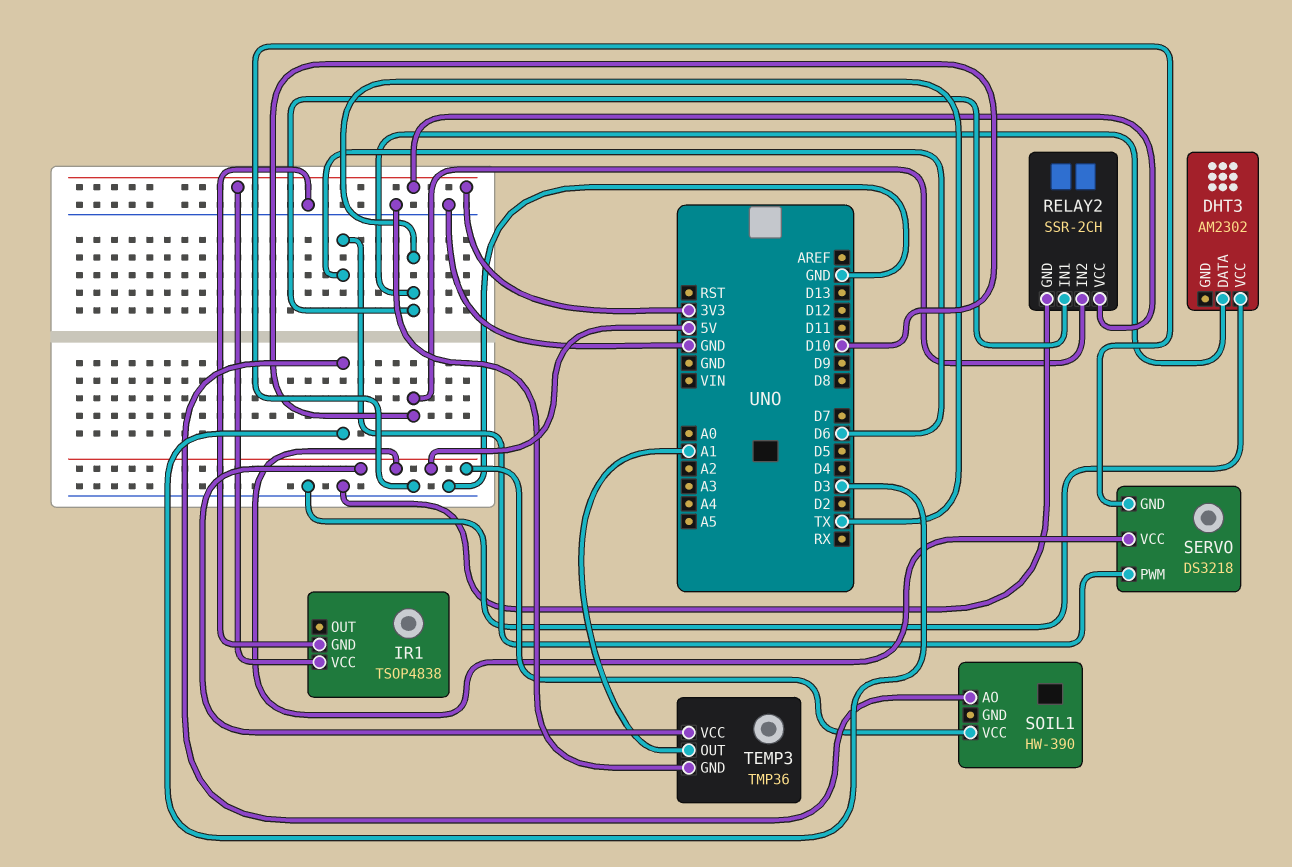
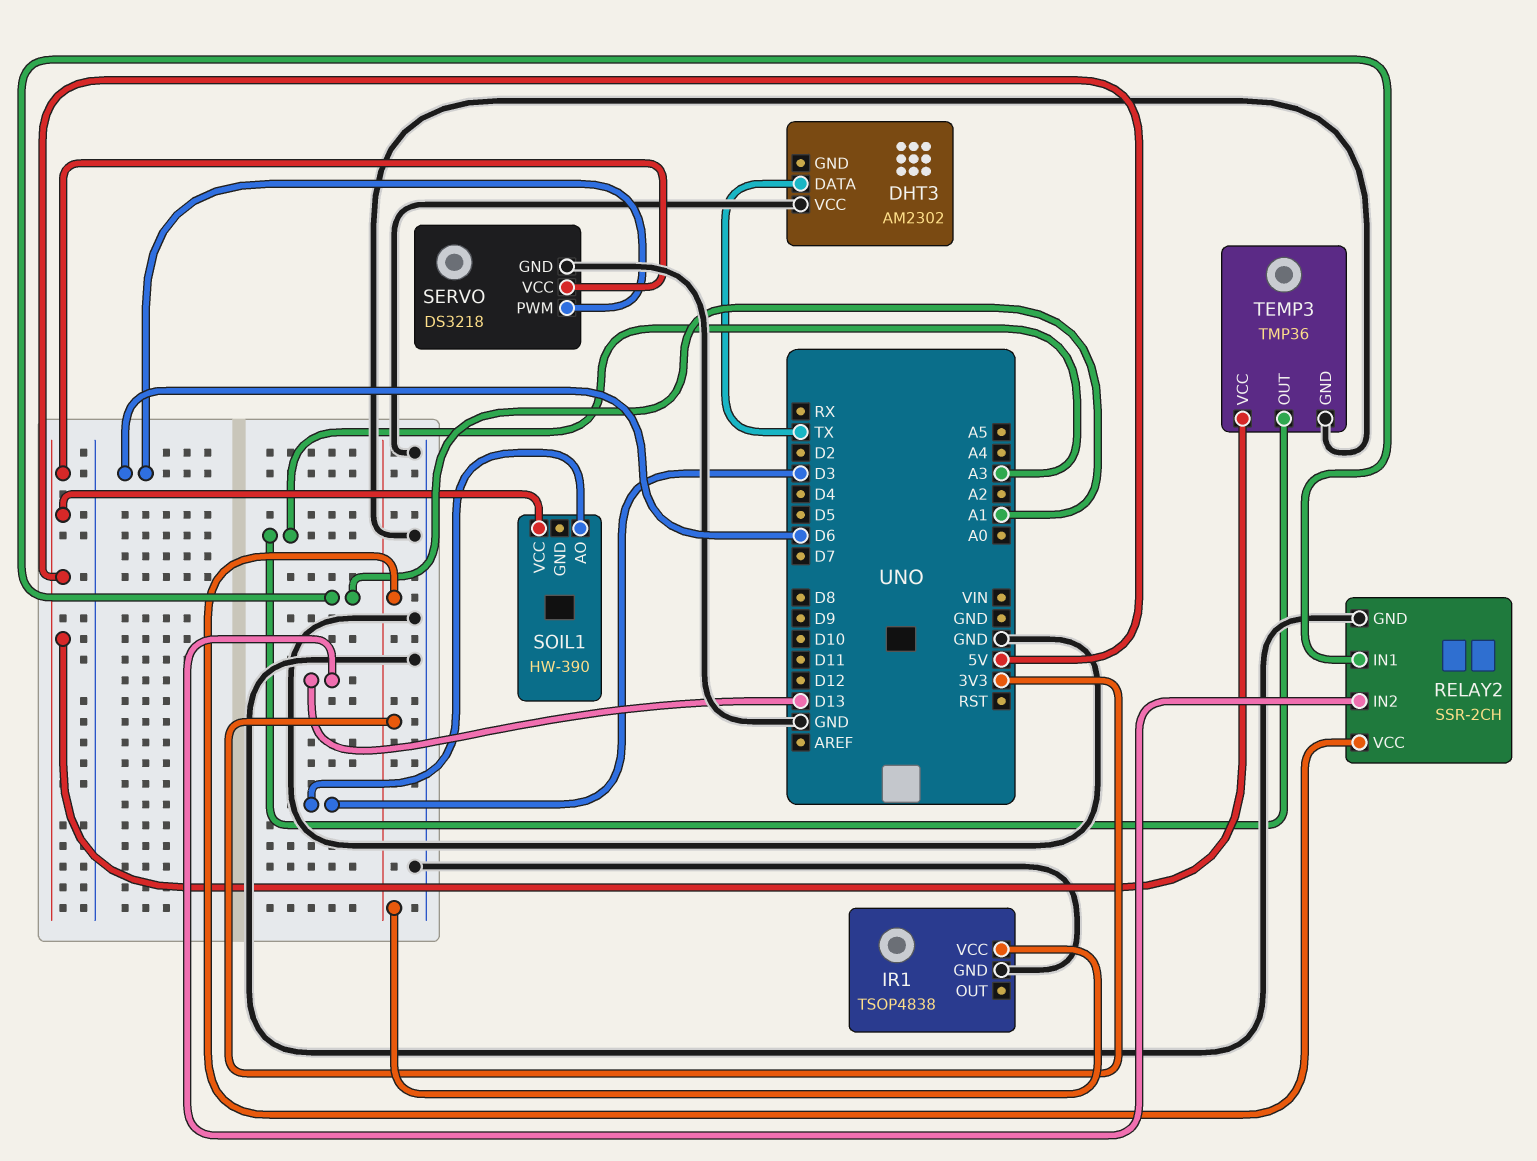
RELAY2 pin IN1: TX -> A1
RELAY2 pin IN2: D10 -> D13
TEMP3 pin OUT: A1 -> A3

